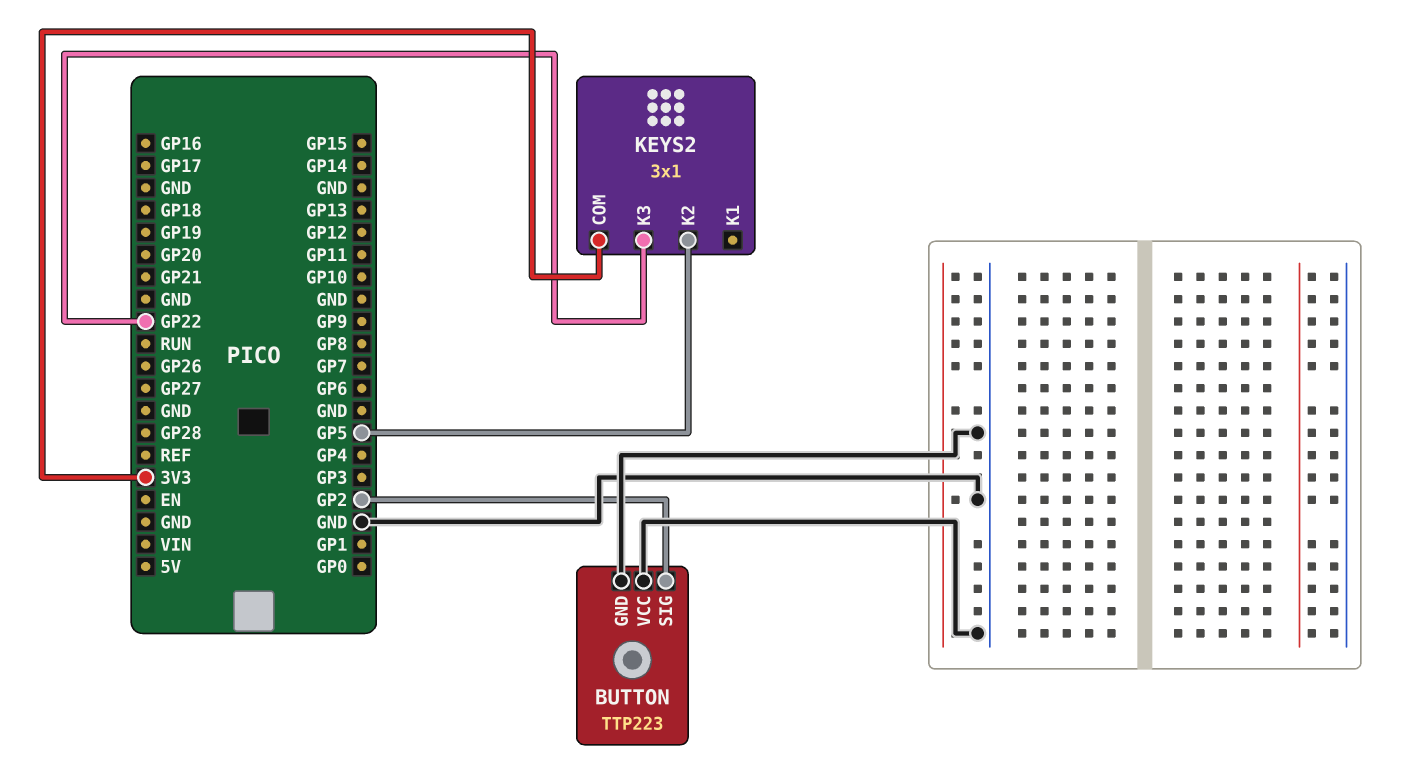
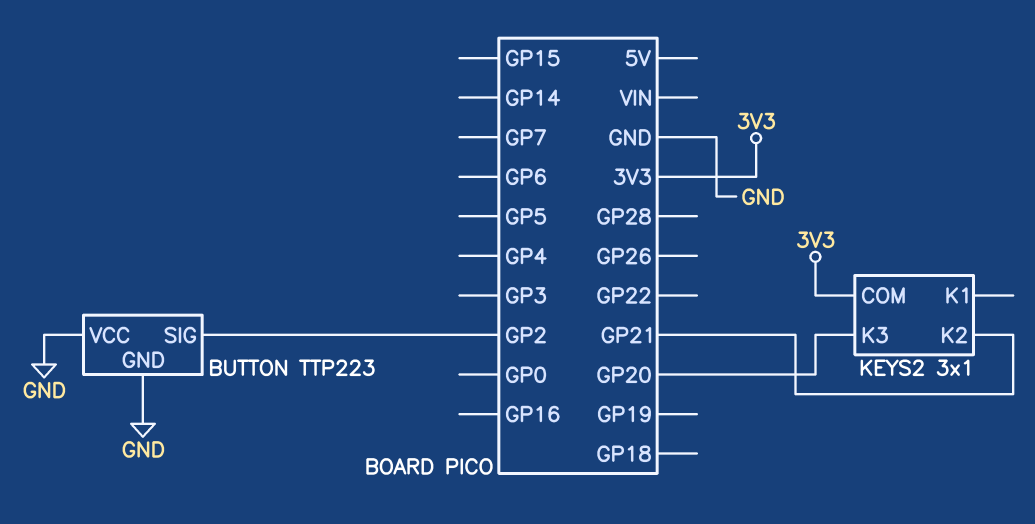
KEYS2 pin K2: GP5 -> GP21
KEYS2 pin K3: GP22 -> GP20

